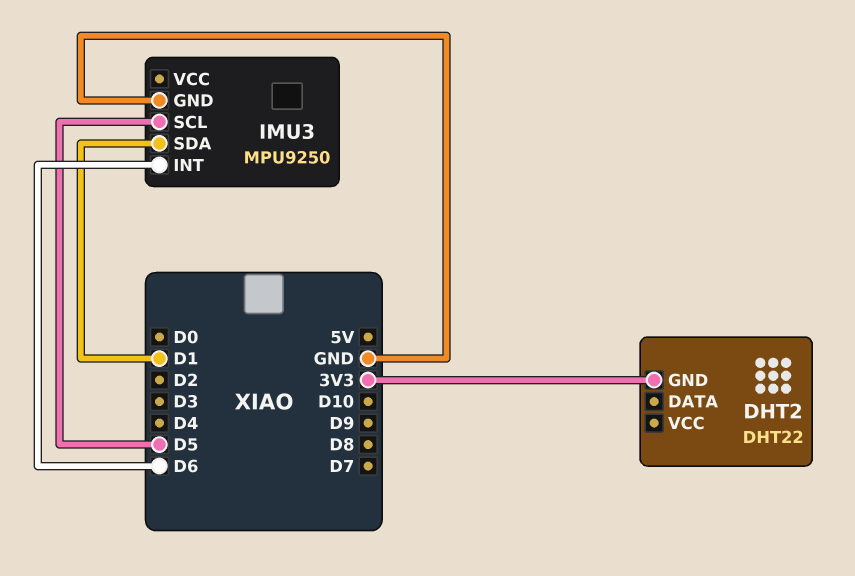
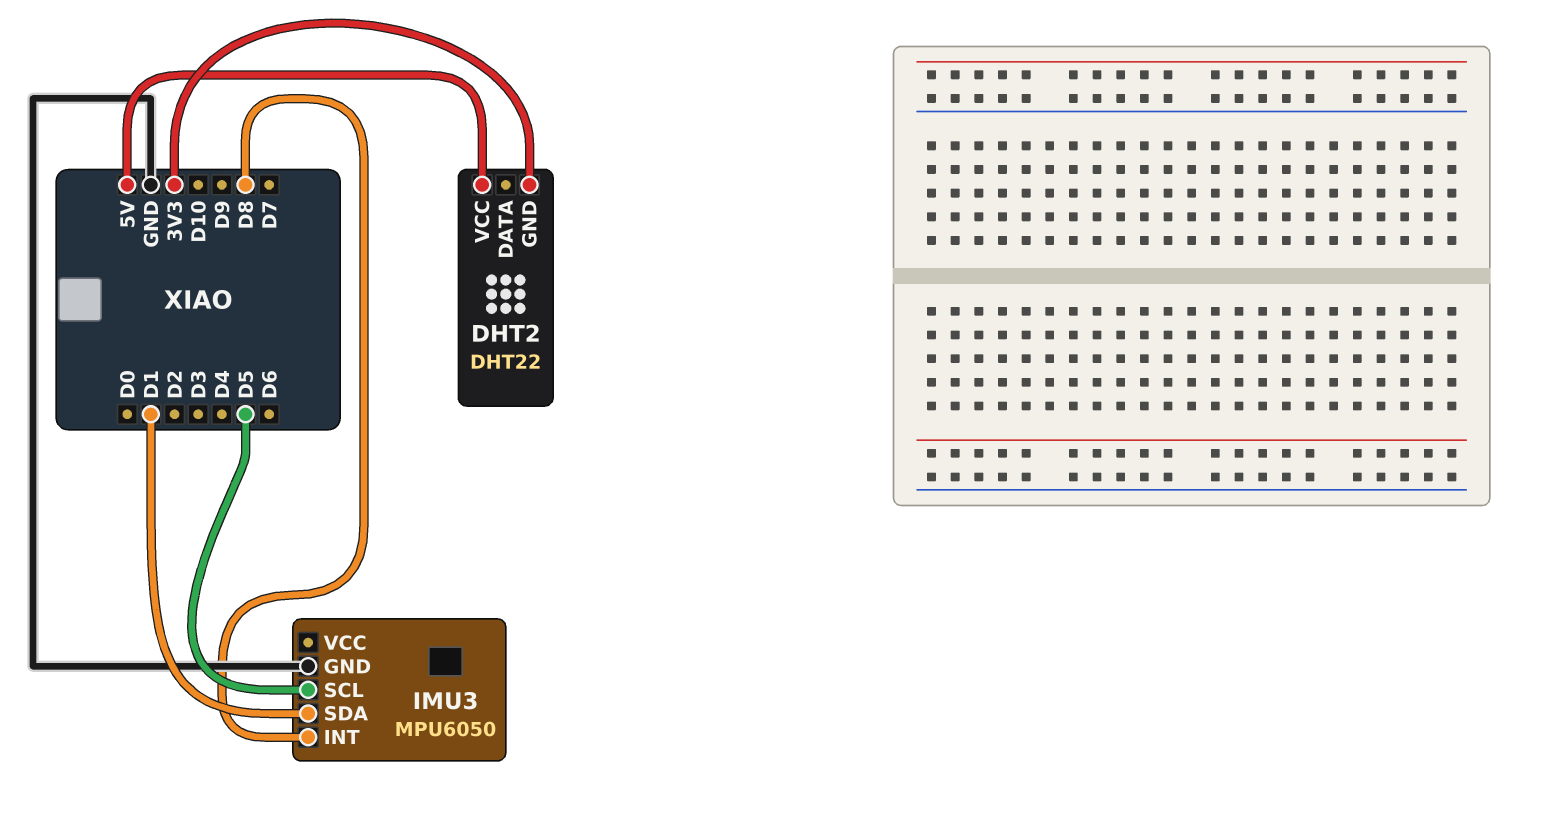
DHT2 pin VCC: none -> 5V
IMU3: MPU9250 -> MPU6050
IMU3 pin INT: D6 -> D8

